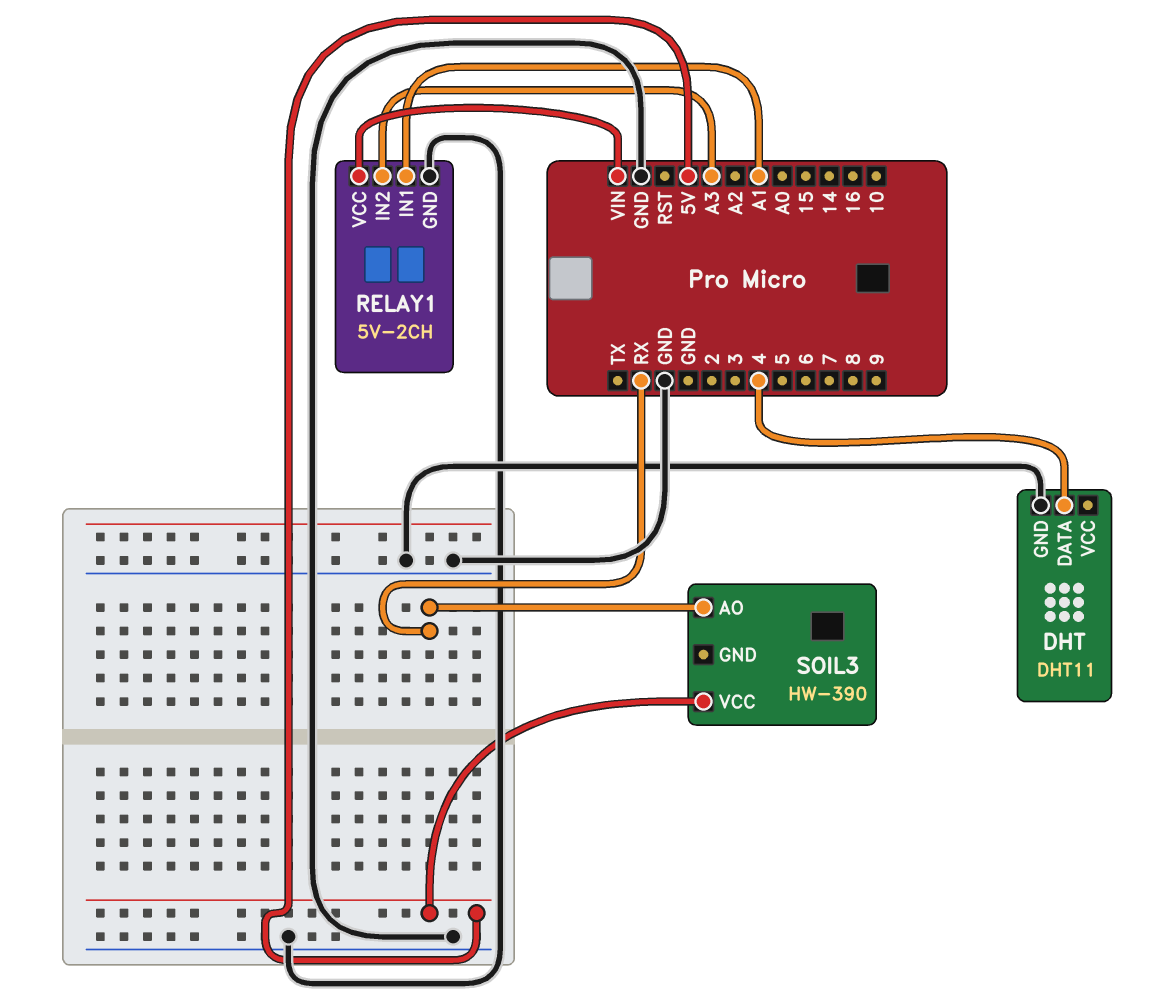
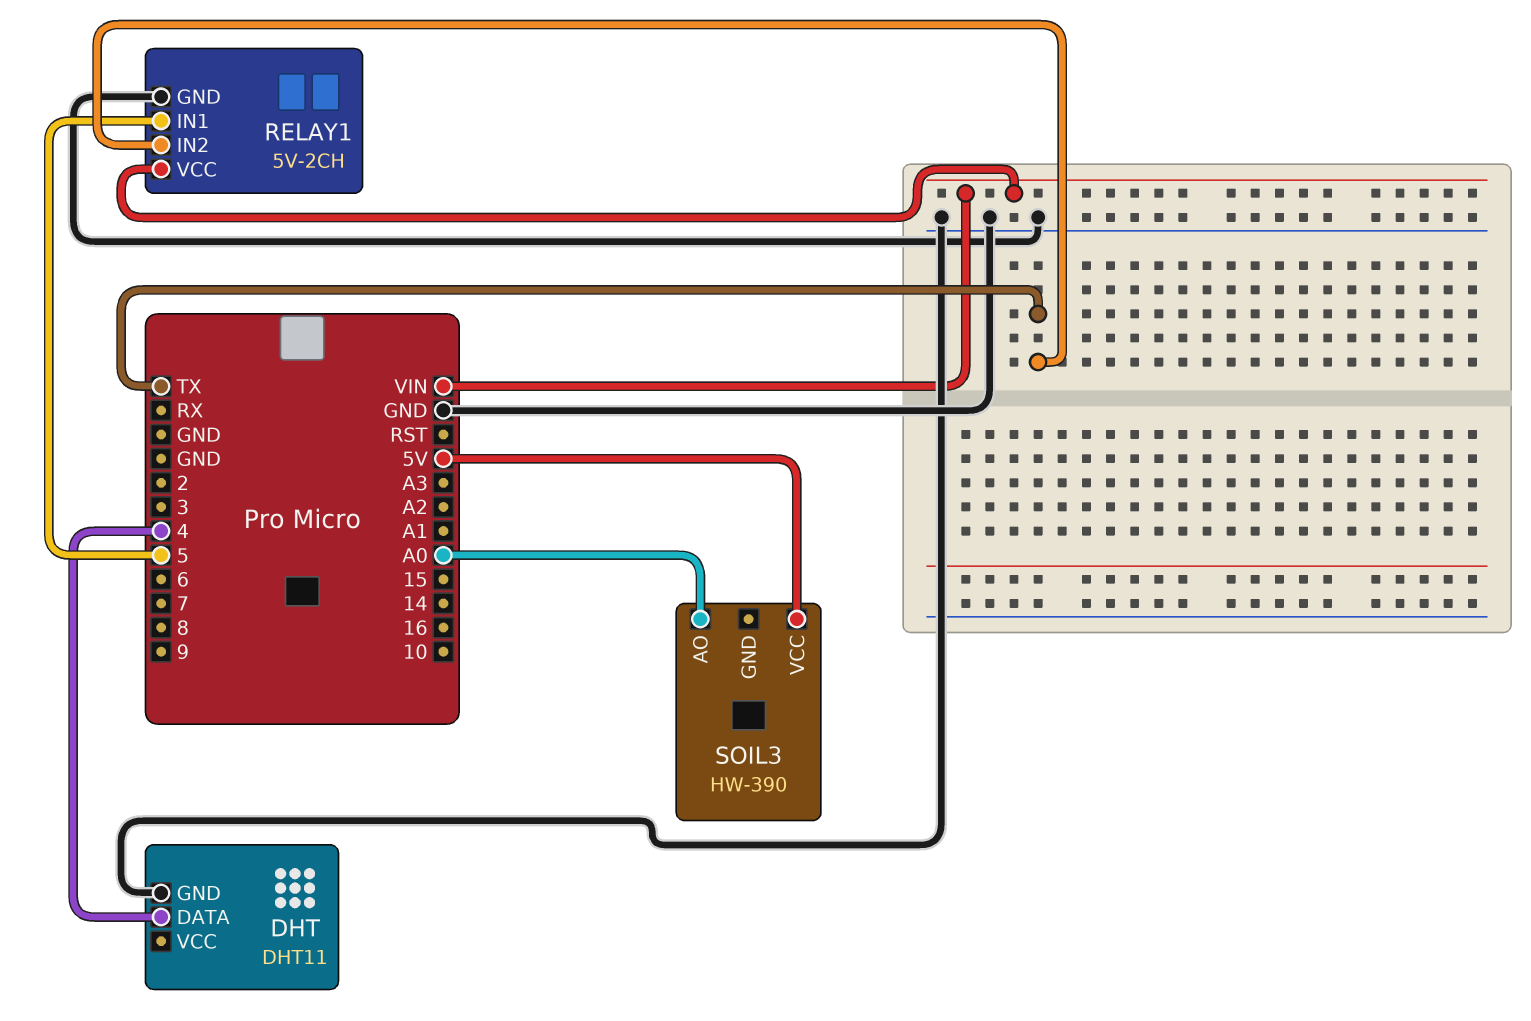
RELAY1 pin IN1: A1 -> 5
RELAY1 pin IN2: A3 -> TX
SOIL3 pin AO: RX -> A0

